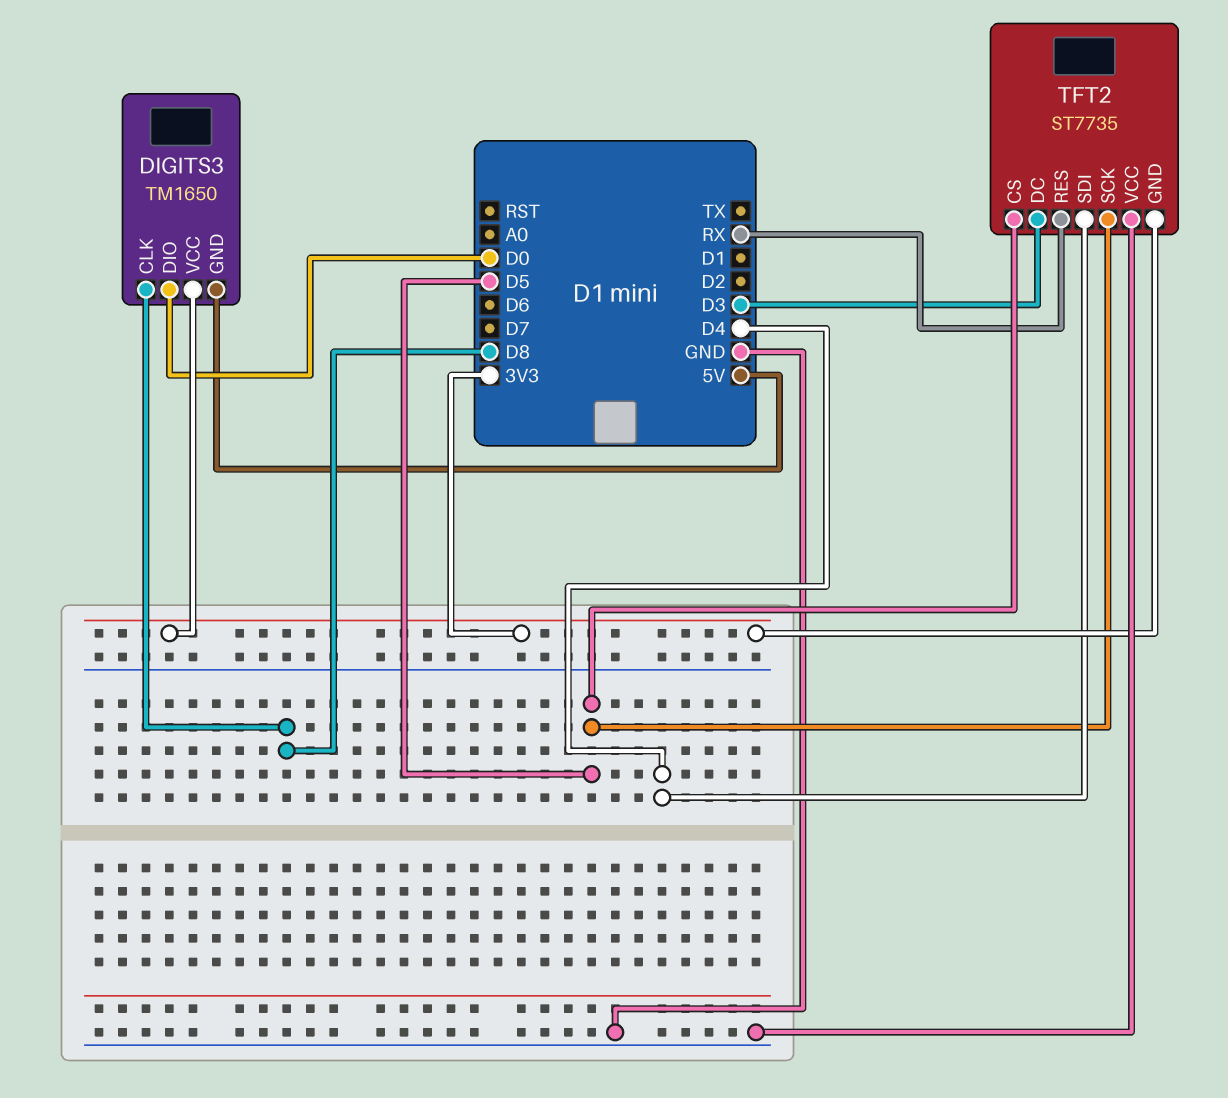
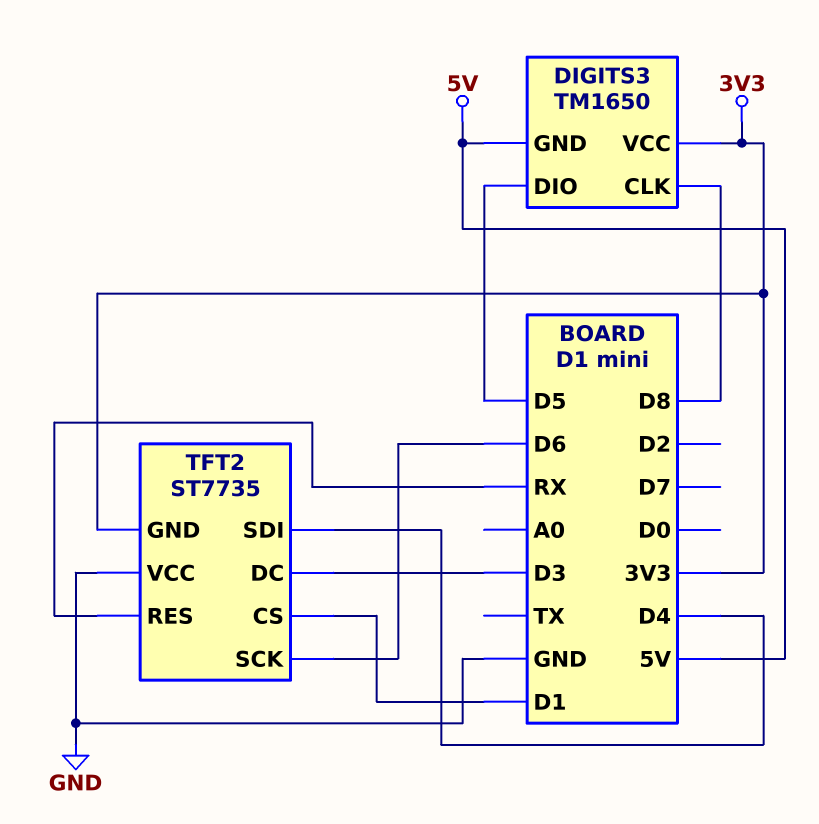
DIGITS3 pin DIO: D0 -> D5
TFT2 pin CS: D5 -> D1
TFT2 pin SCK: D5 -> D6

